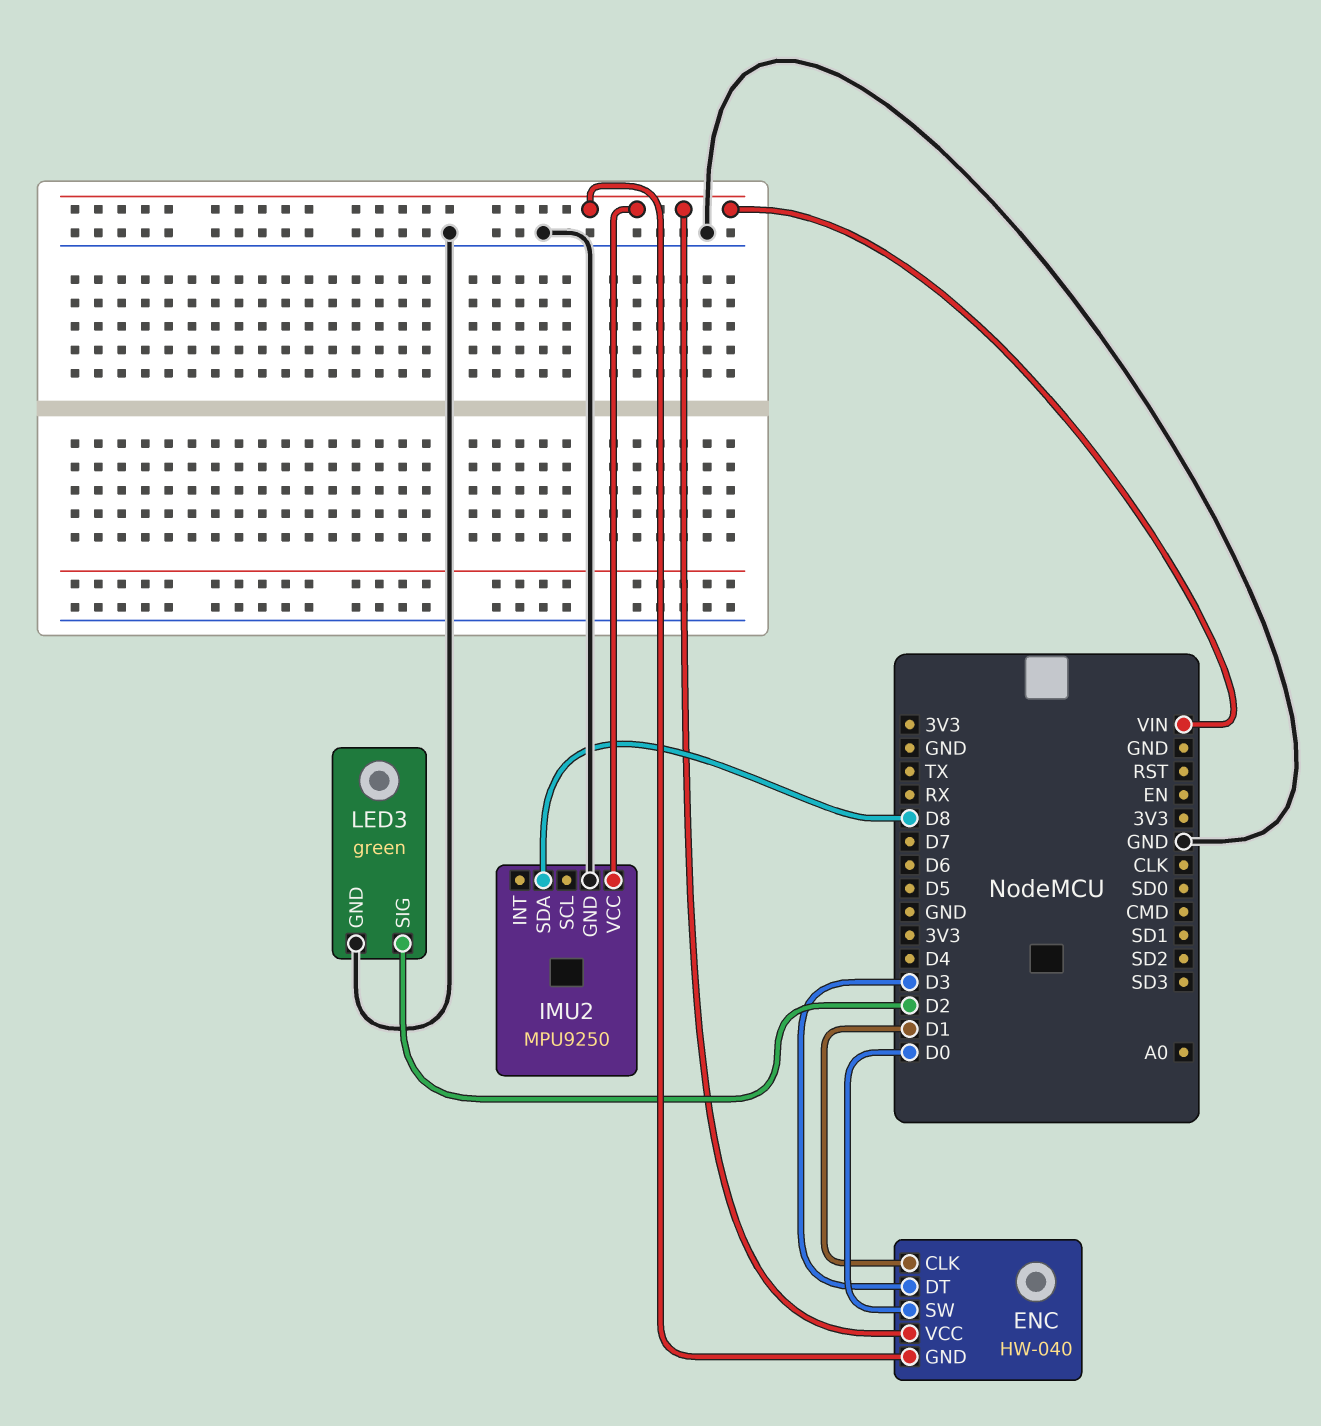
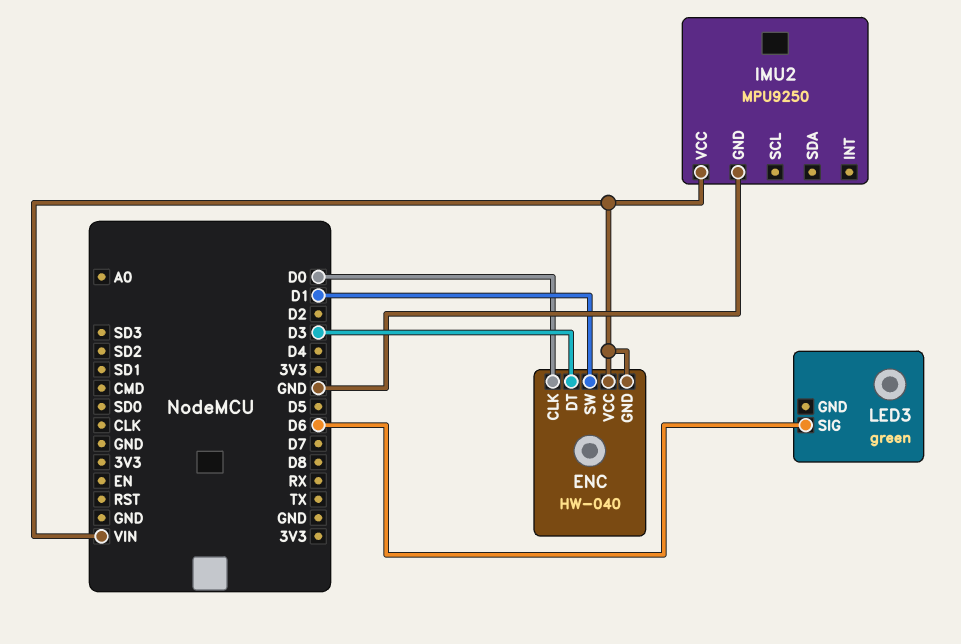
ENC pin CLK: D1 -> D0
ENC pin SW: D0 -> D1
IMU2 pin SDA: D8 -> none
LED3 pin GND: GND -> none
LED3 pin SIG: D2 -> D6

